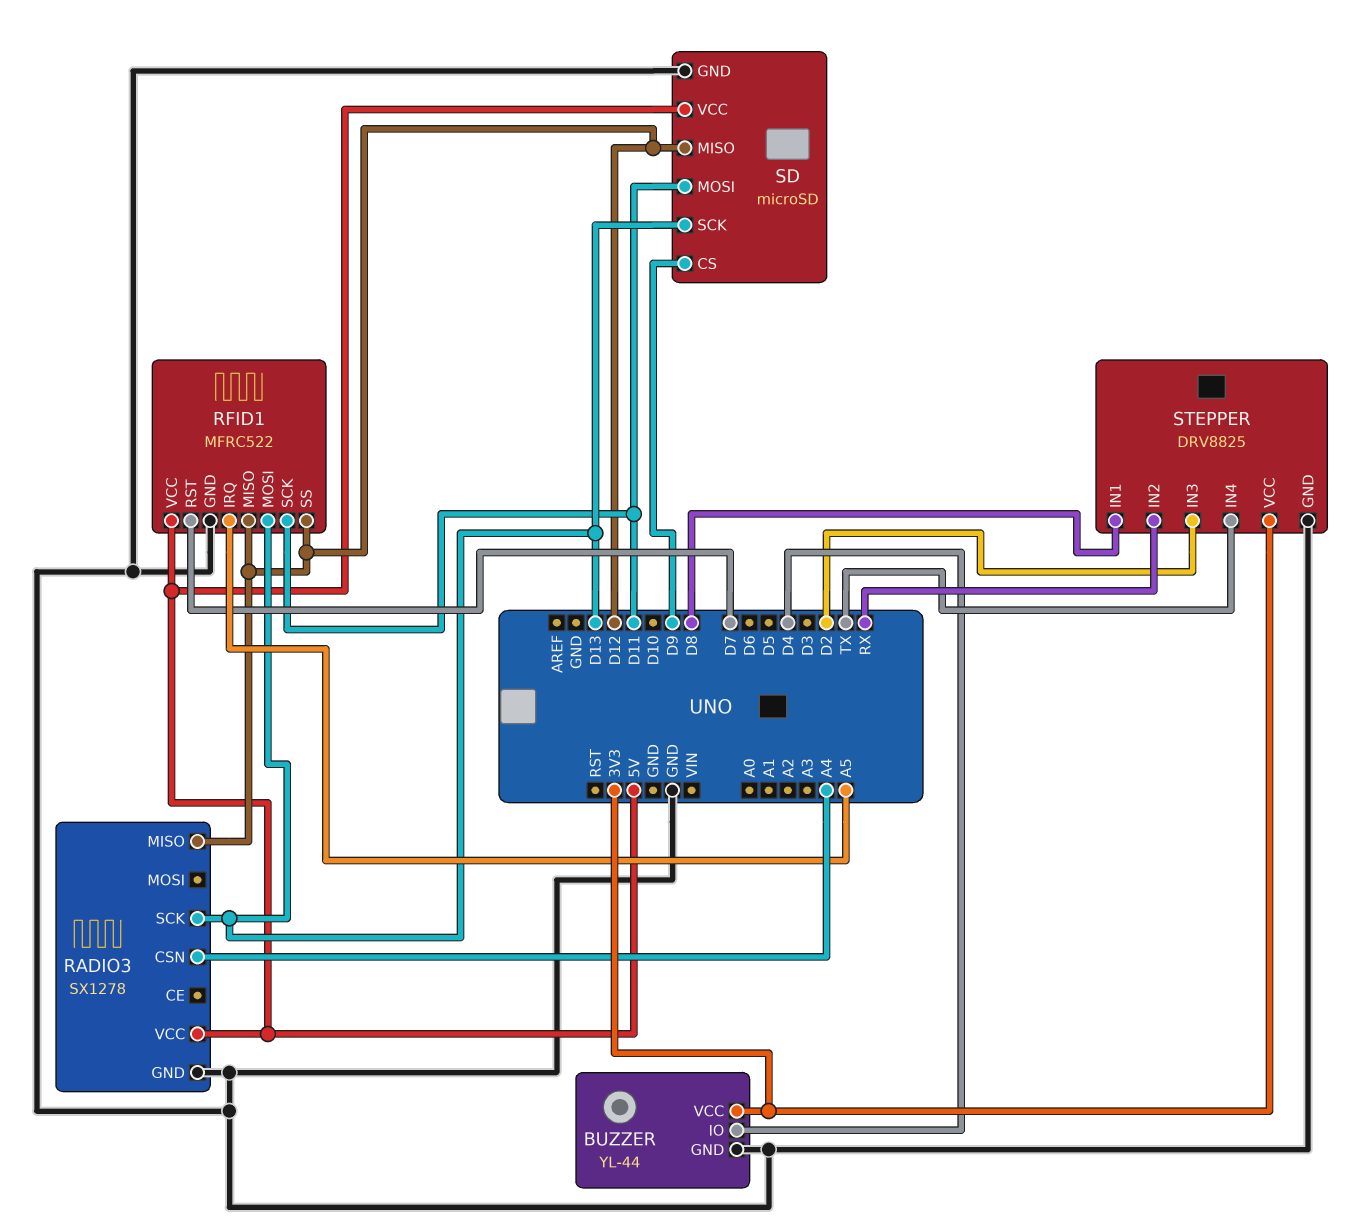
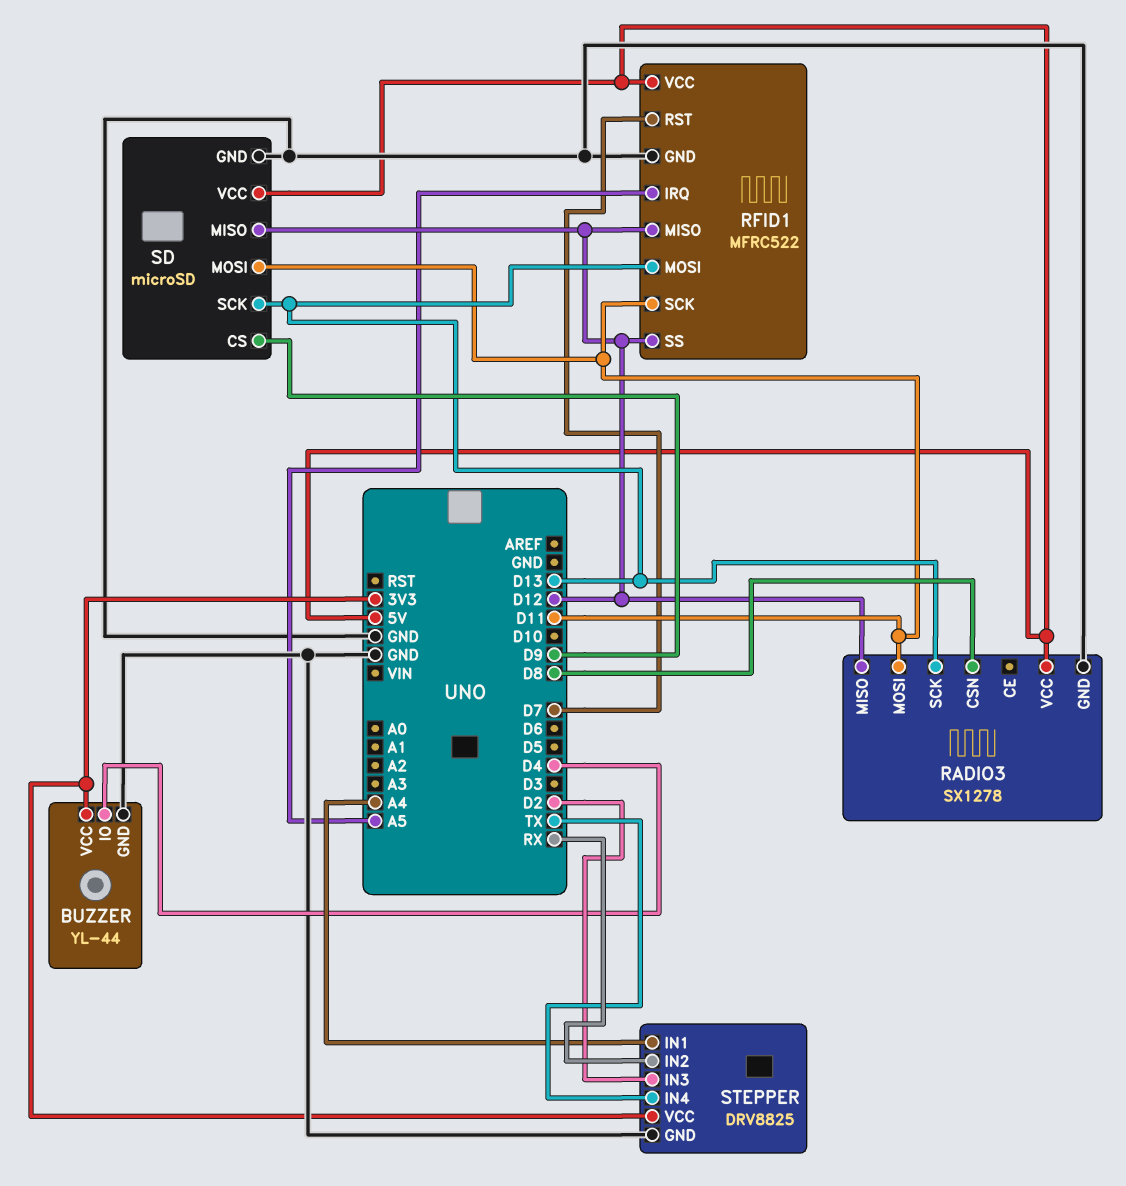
RADIO3 pin CSN: A4 -> D8
RADIO3 pin MOSI: none -> D11
STEPPER pin IN1: D8 -> A4

